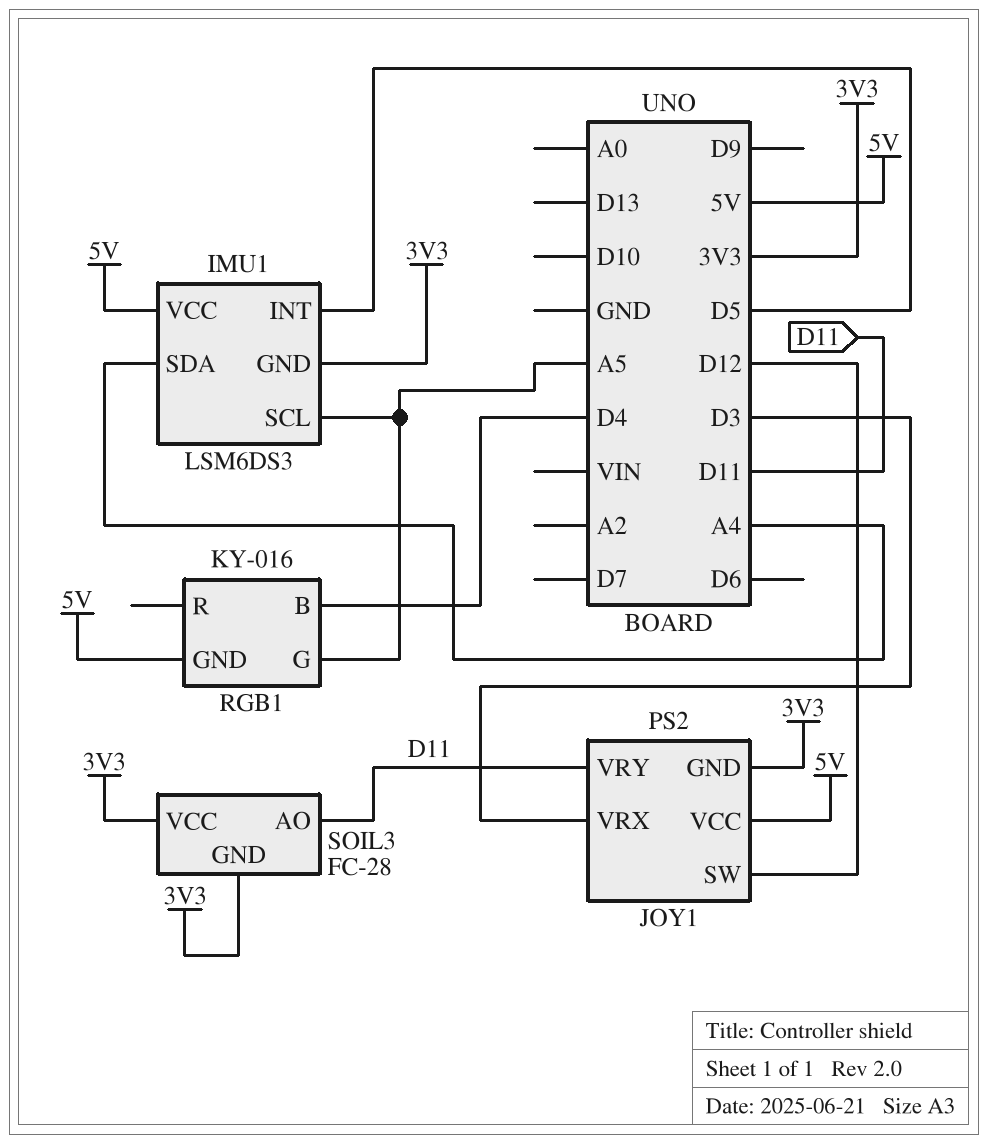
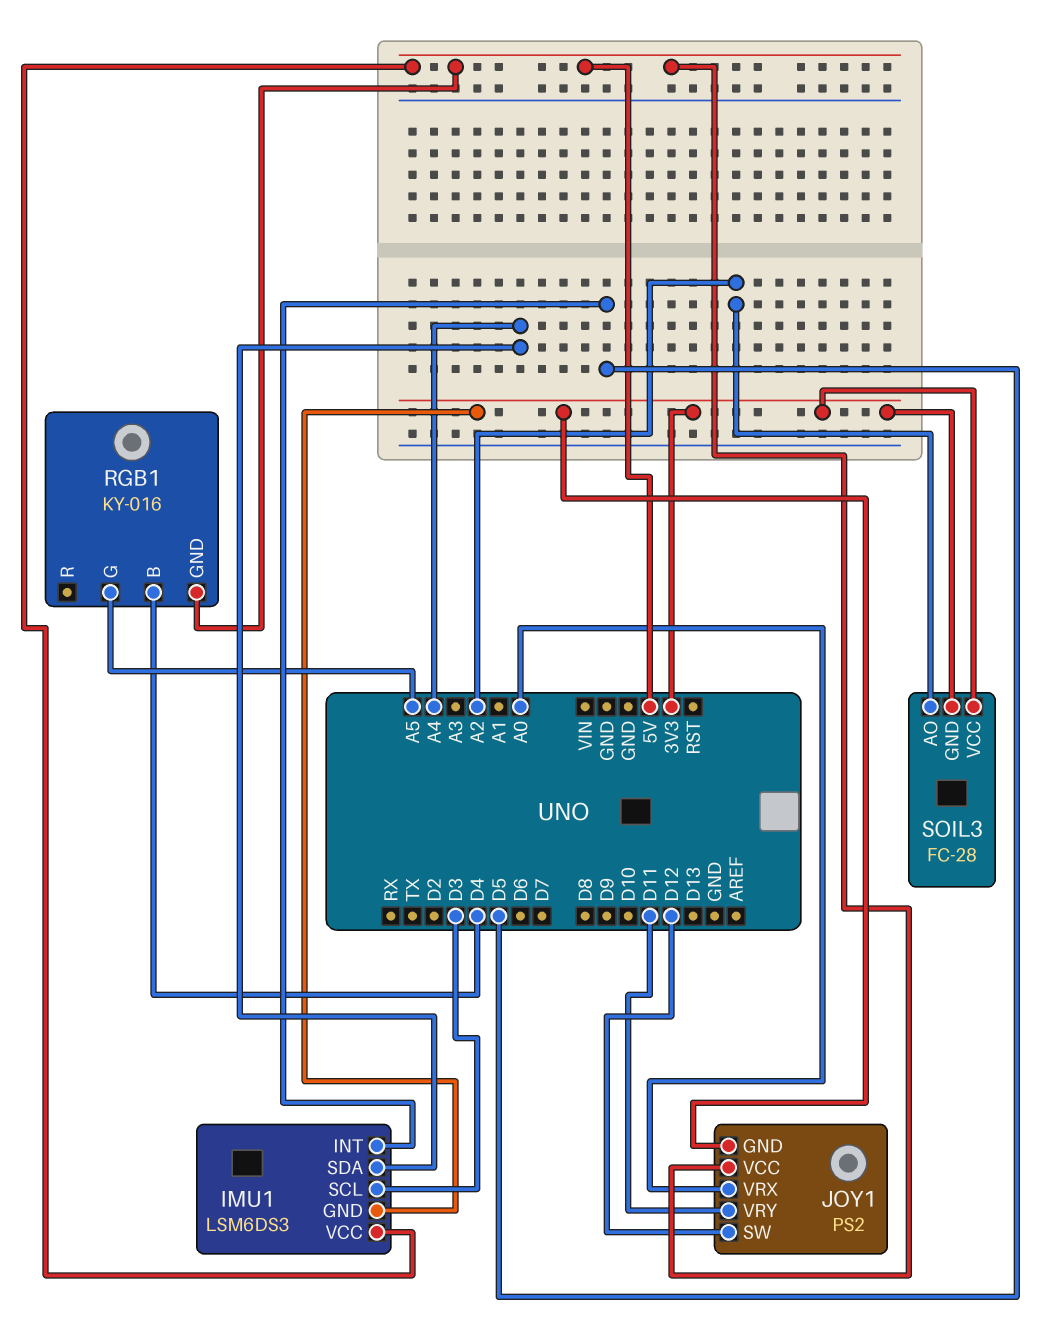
IMU1 pin SCL: A5 -> D3
JOY1 pin VRX: D3 -> A0
SOIL3 pin AO: D11 -> A2

